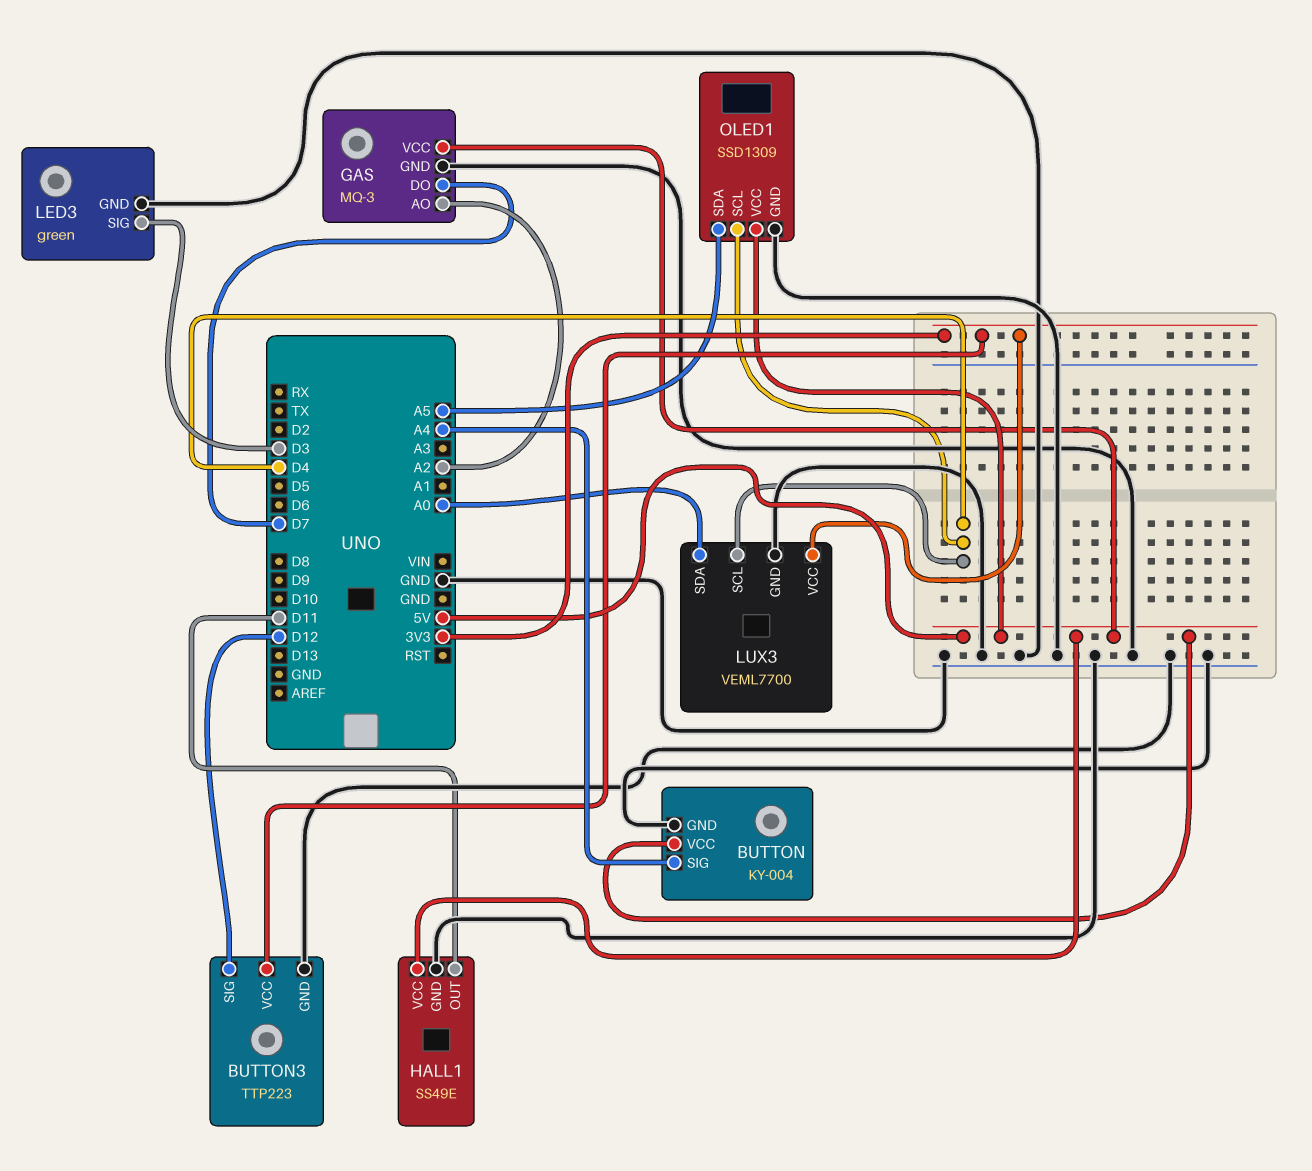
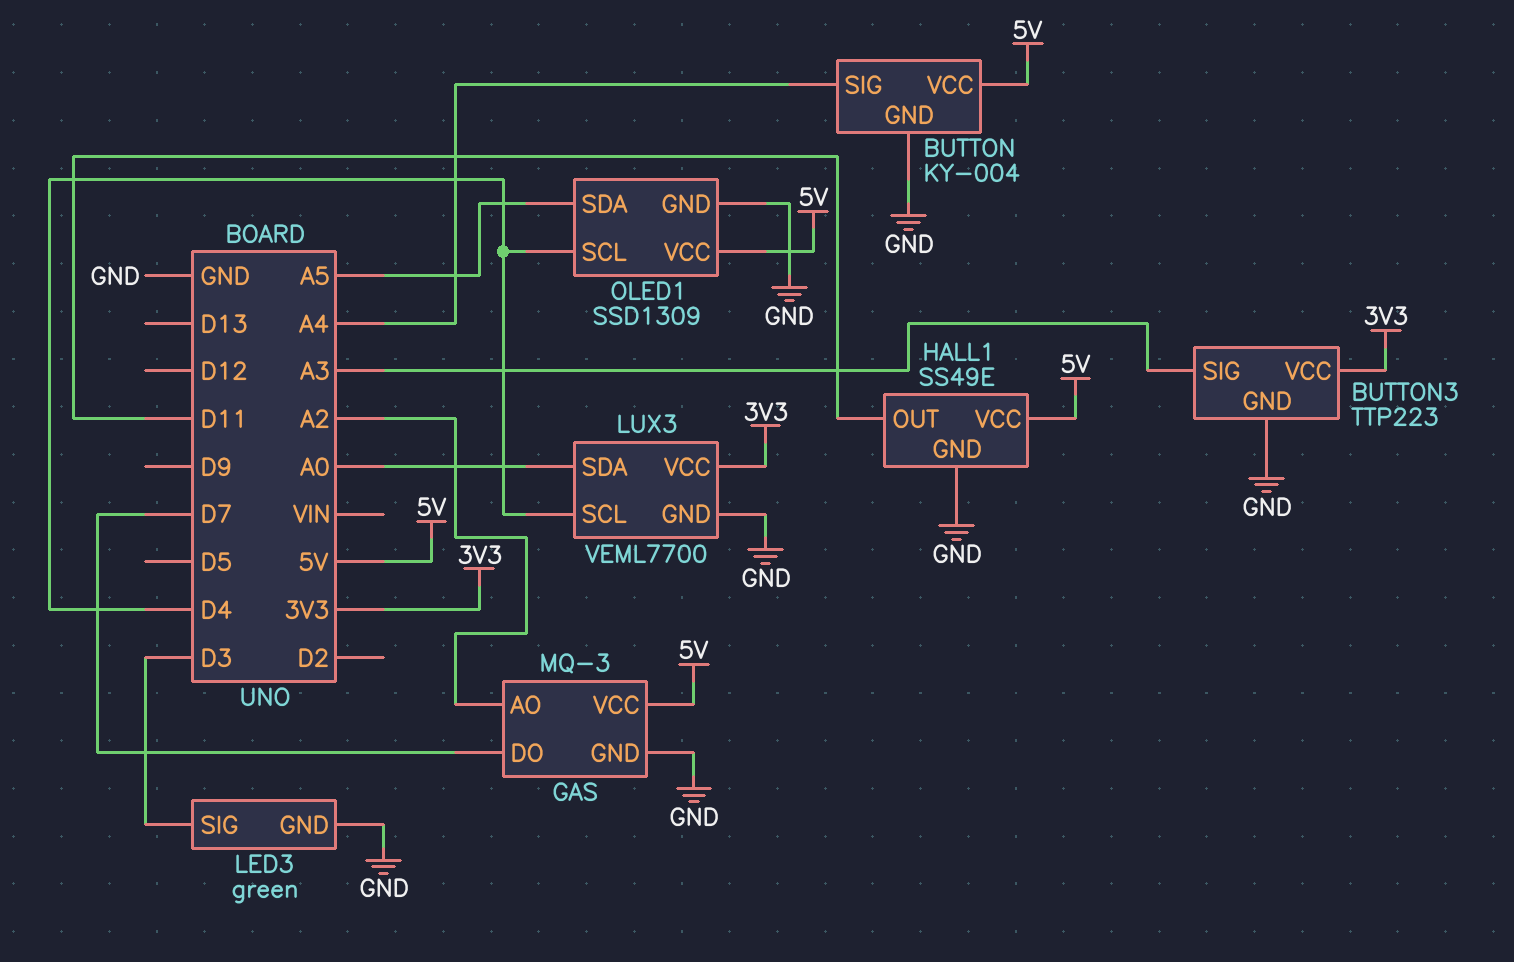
BUTTON3 pin SIG: D12 -> A3

